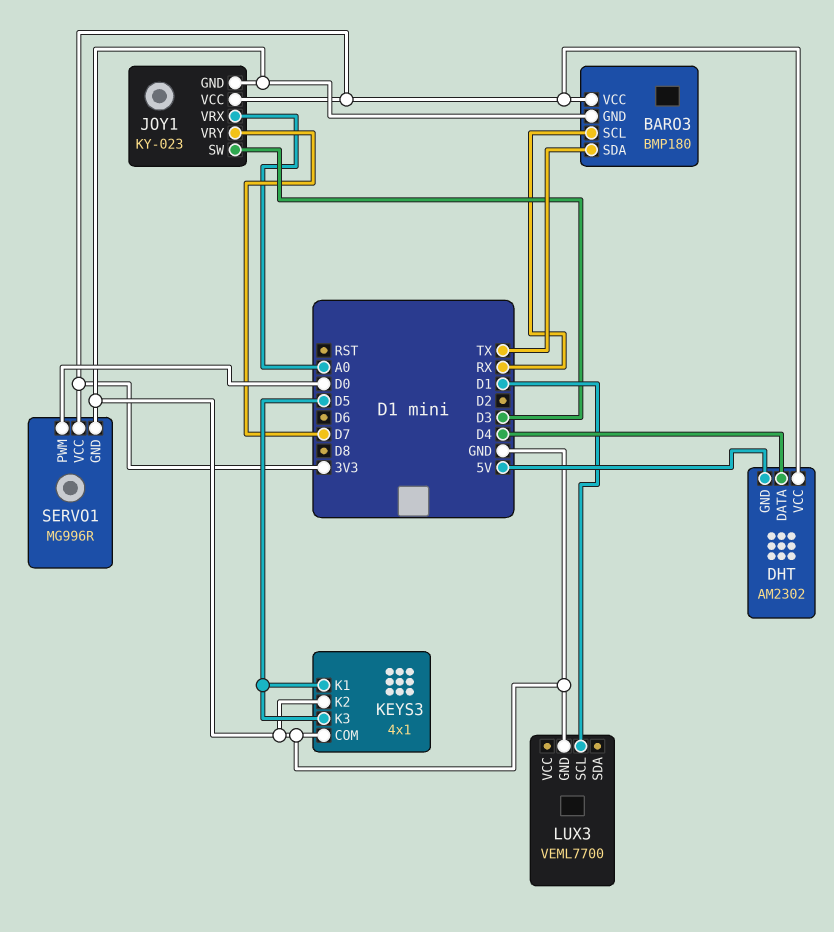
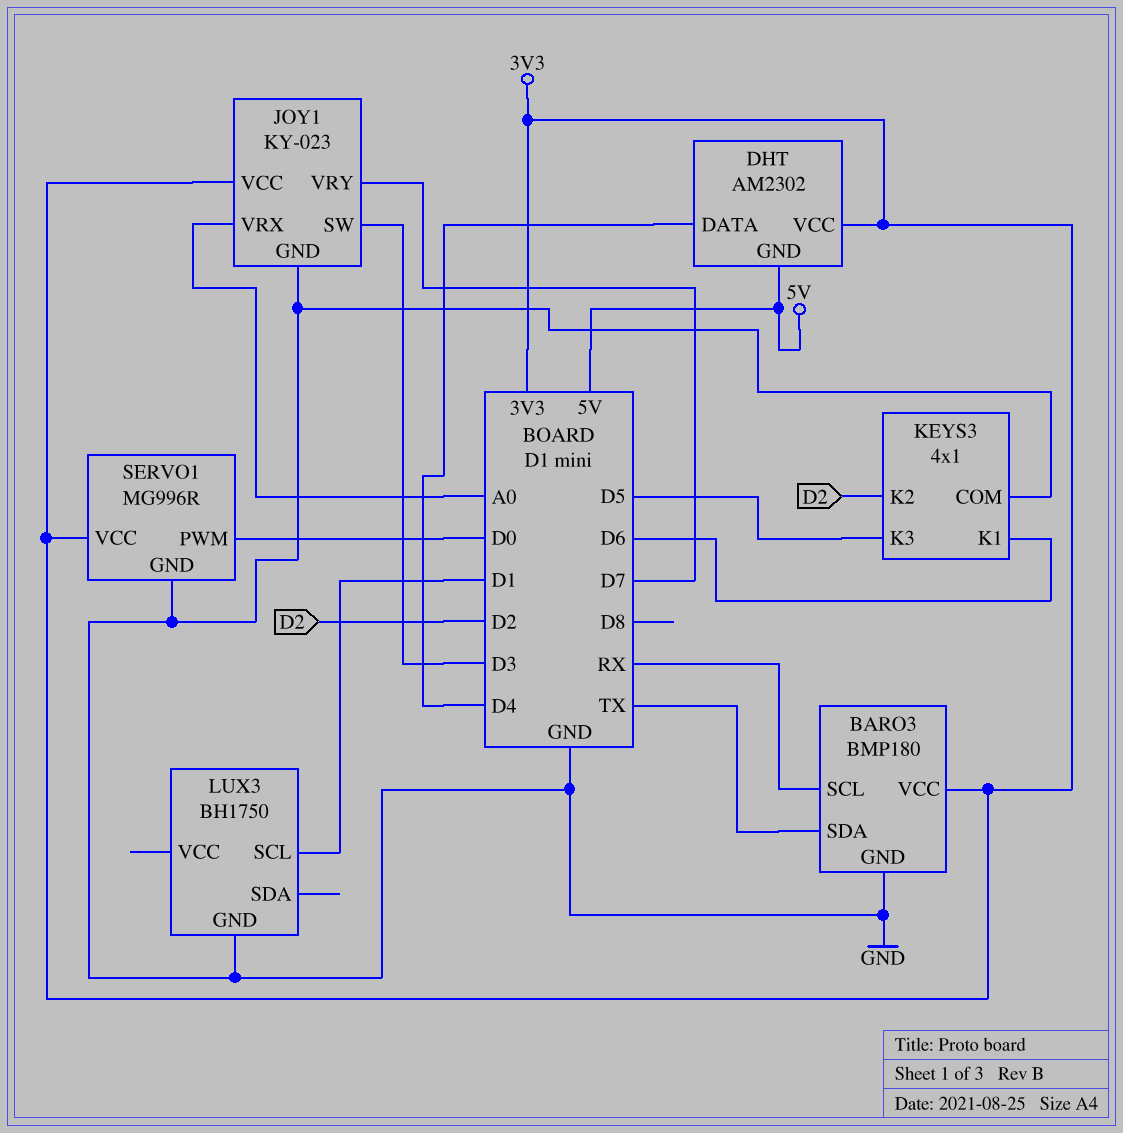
KEYS3 pin K1: D5 -> D6
KEYS3 pin K2: GND -> D2
LUX3: VEML7700 -> BH1750

